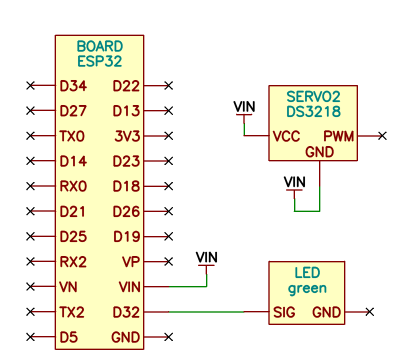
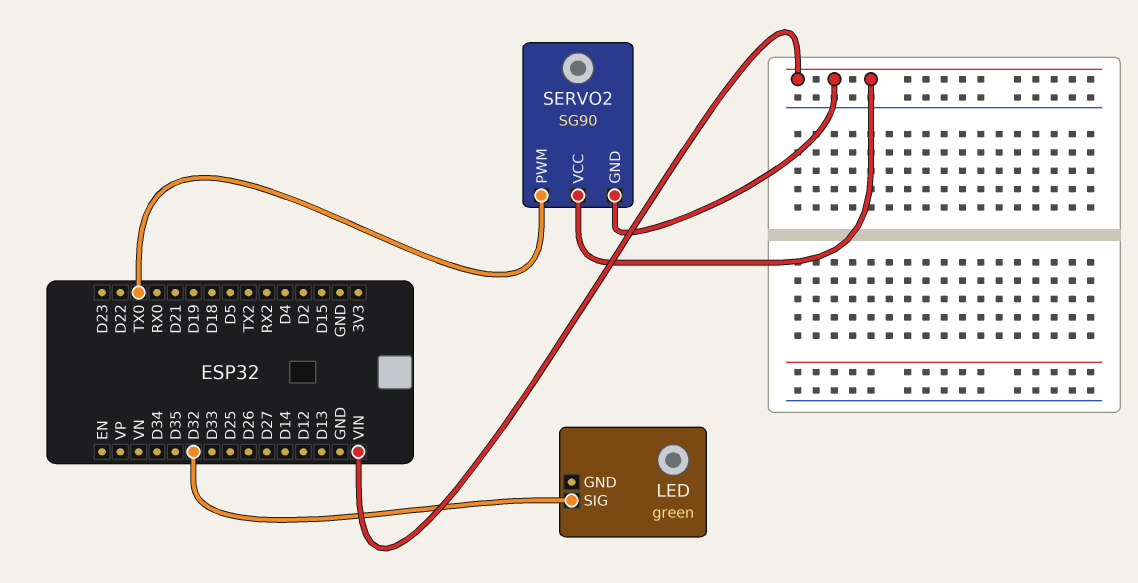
SERVO2: DS3218 -> SG90
SERVO2 pin PWM: none -> TX0

